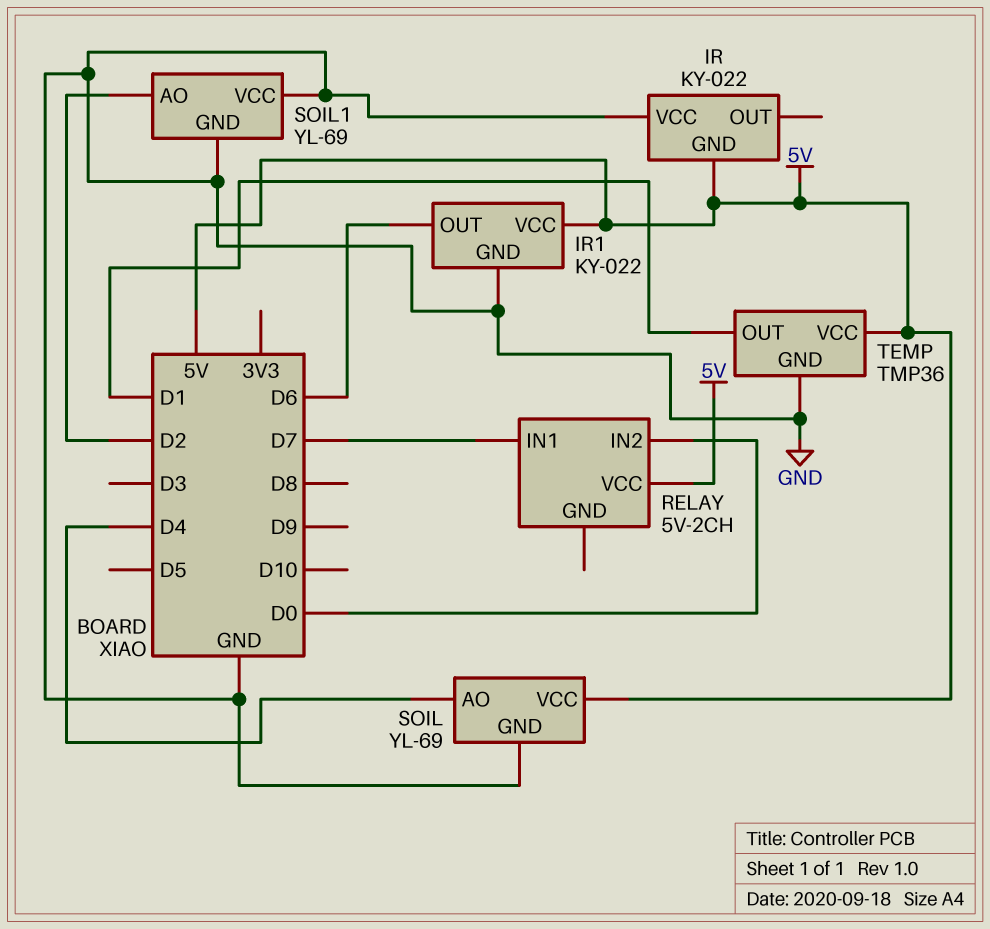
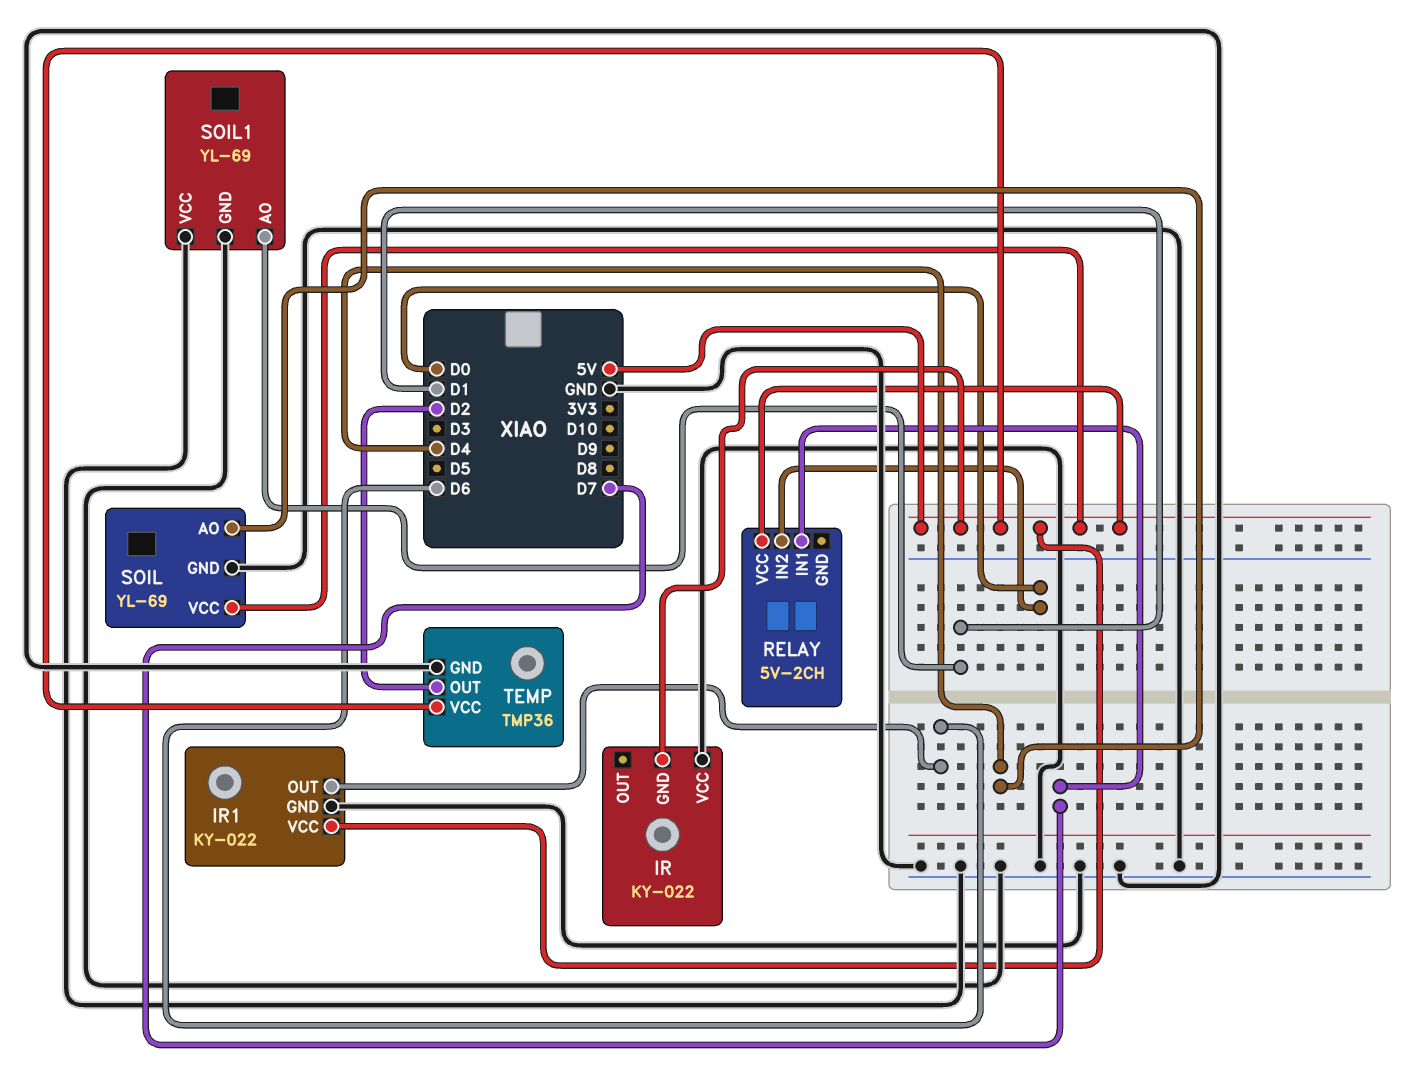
SOIL1 pin AO: D2 -> D1
TEMP pin OUT: D1 -> D2

